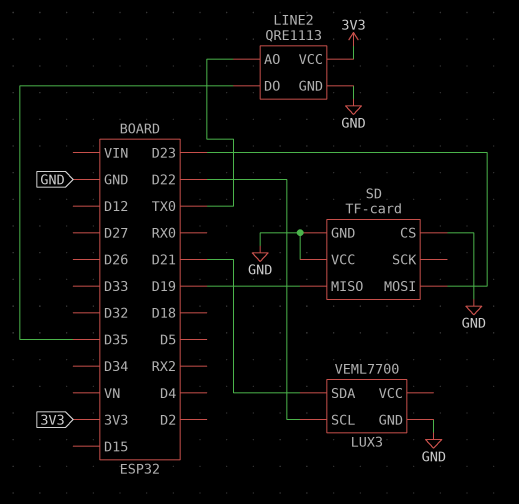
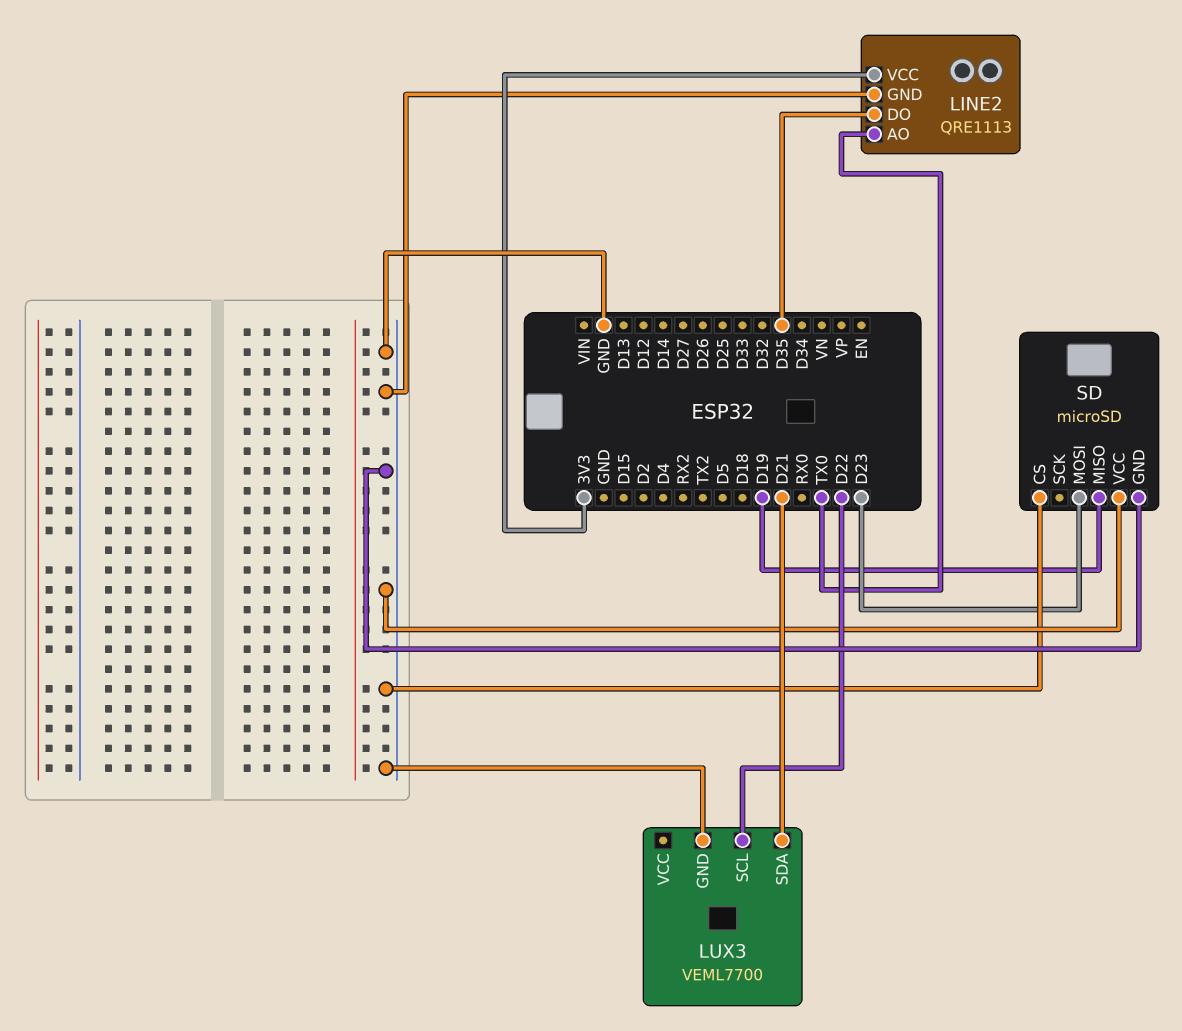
SD: TF-card -> microSD

